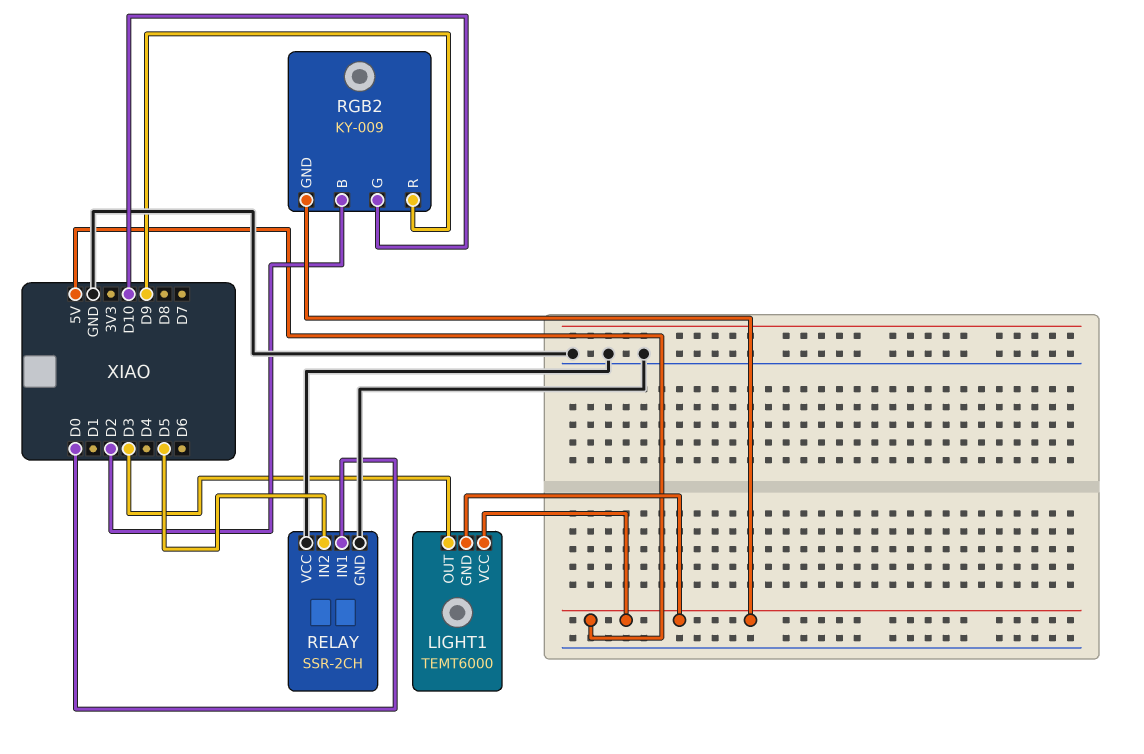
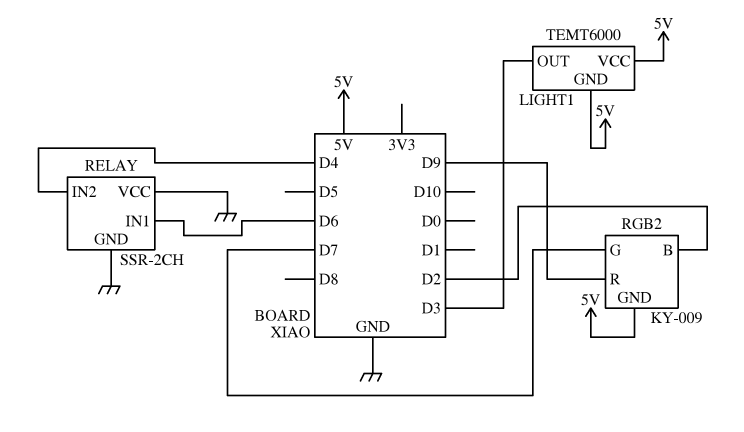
RELAY pin IN1: D0 -> D6
RELAY pin IN2: D5 -> D4
RGB2 pin G: D10 -> D7

